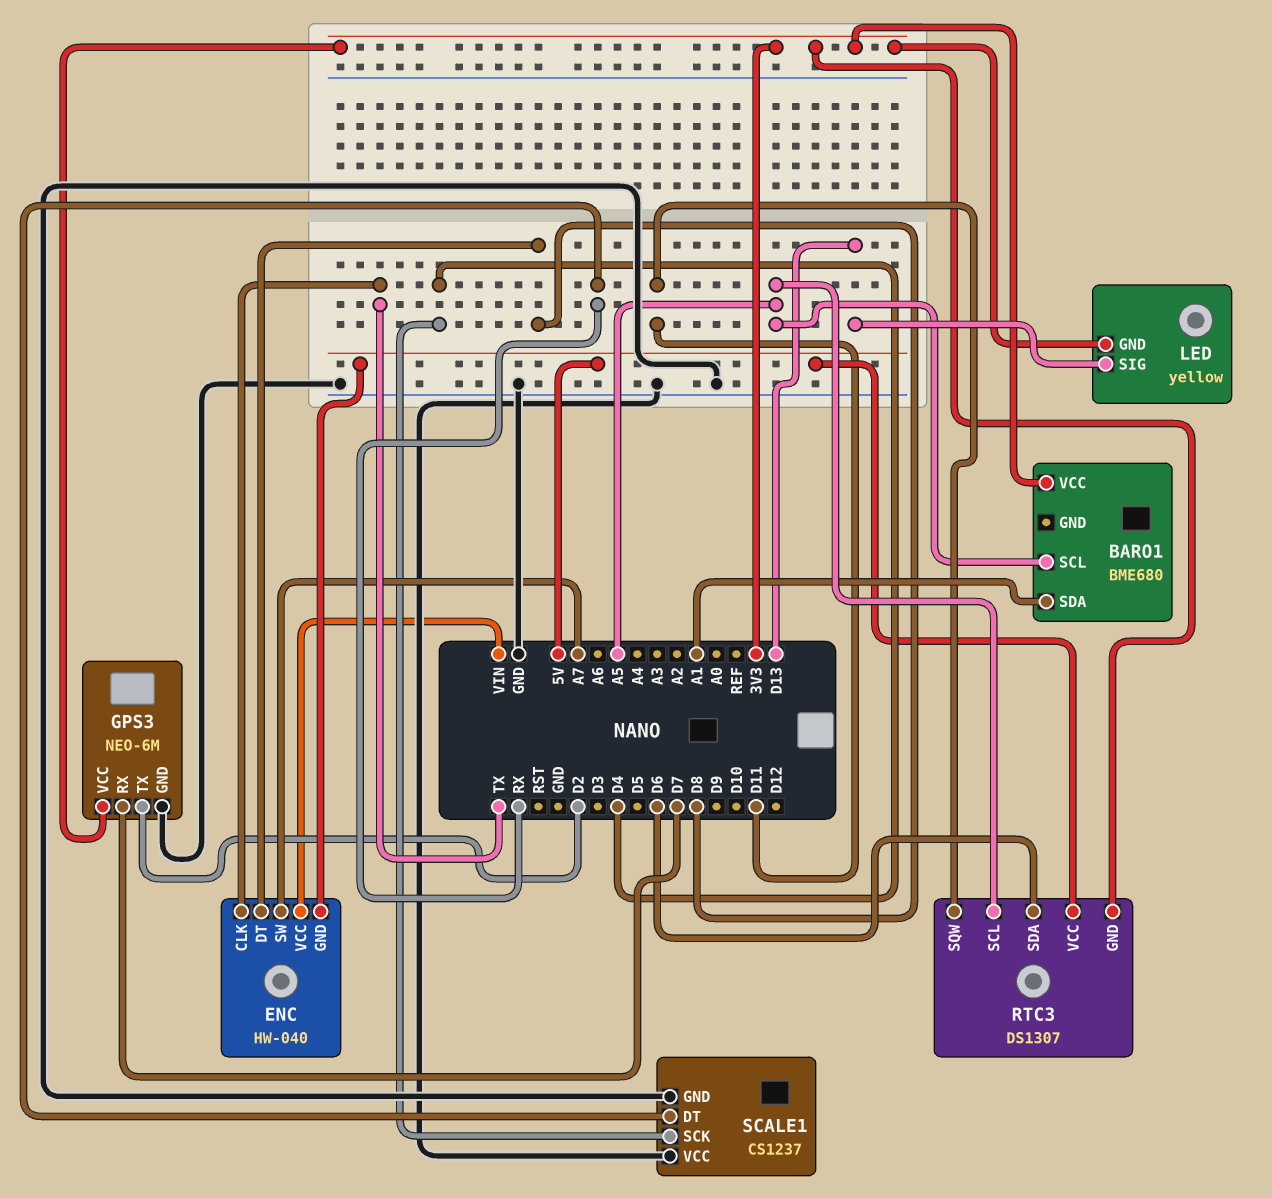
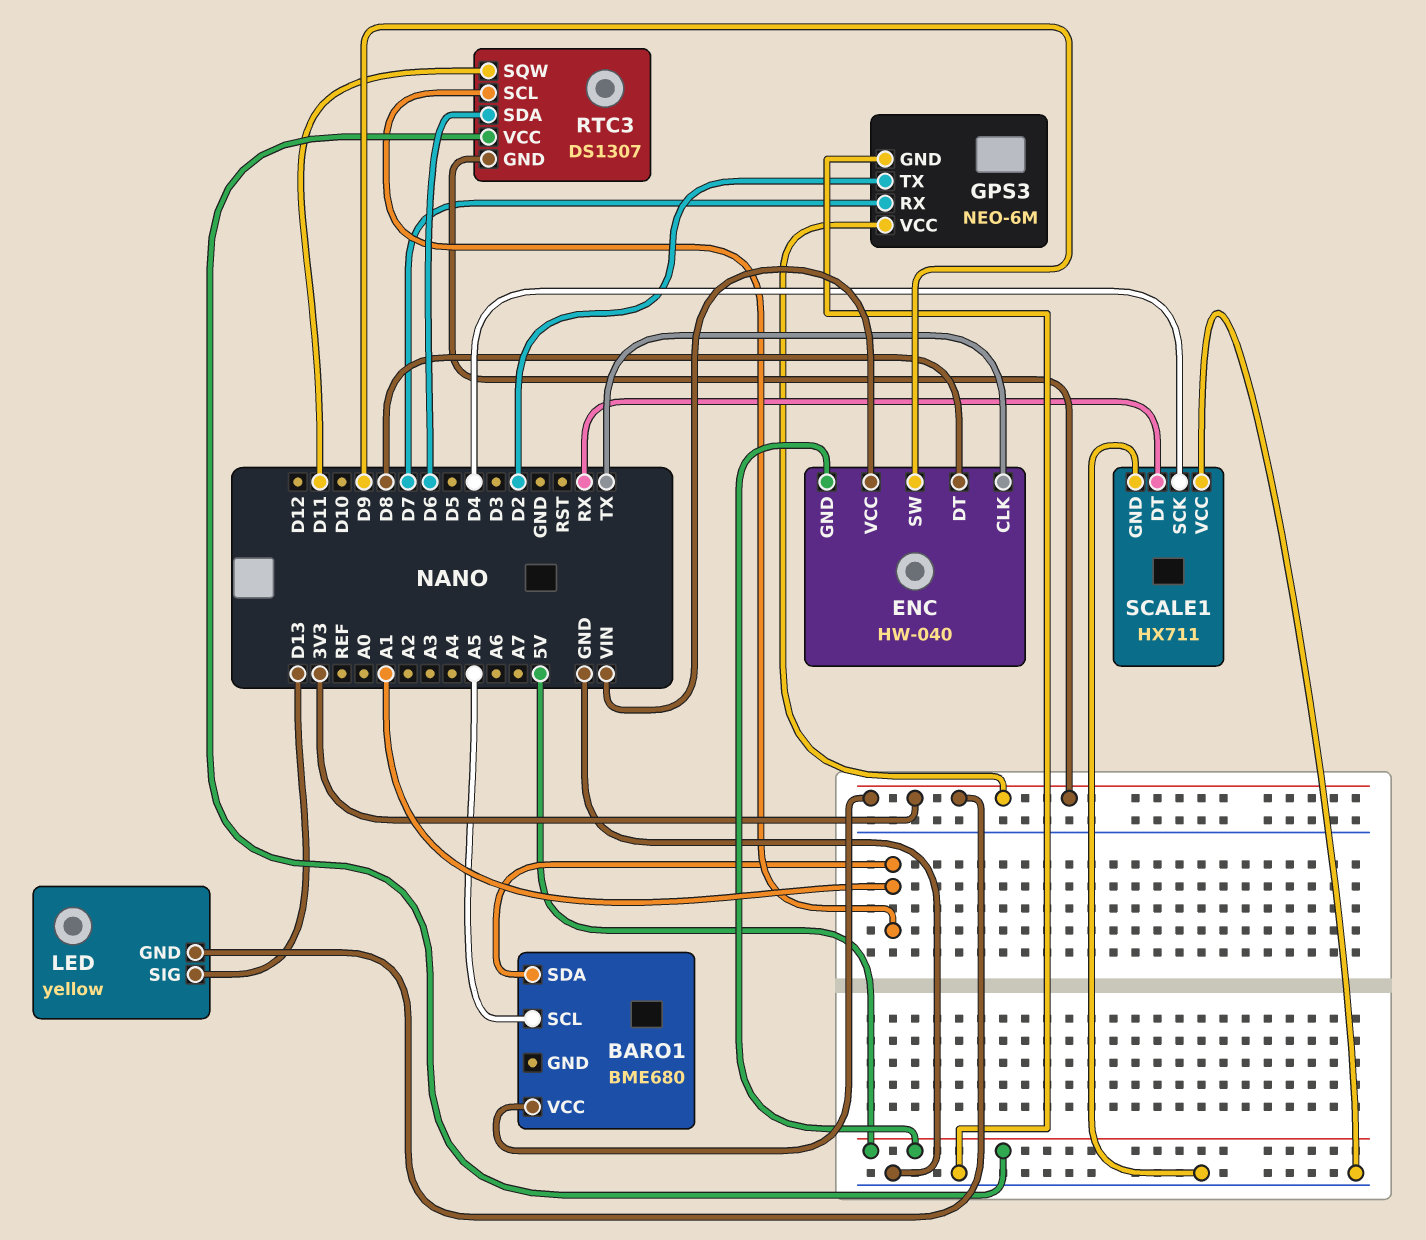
ENC pin SW: A7 -> D9
RTC3 pin SCL: A5 -> A1
SCALE1: CS1237 -> HX711

